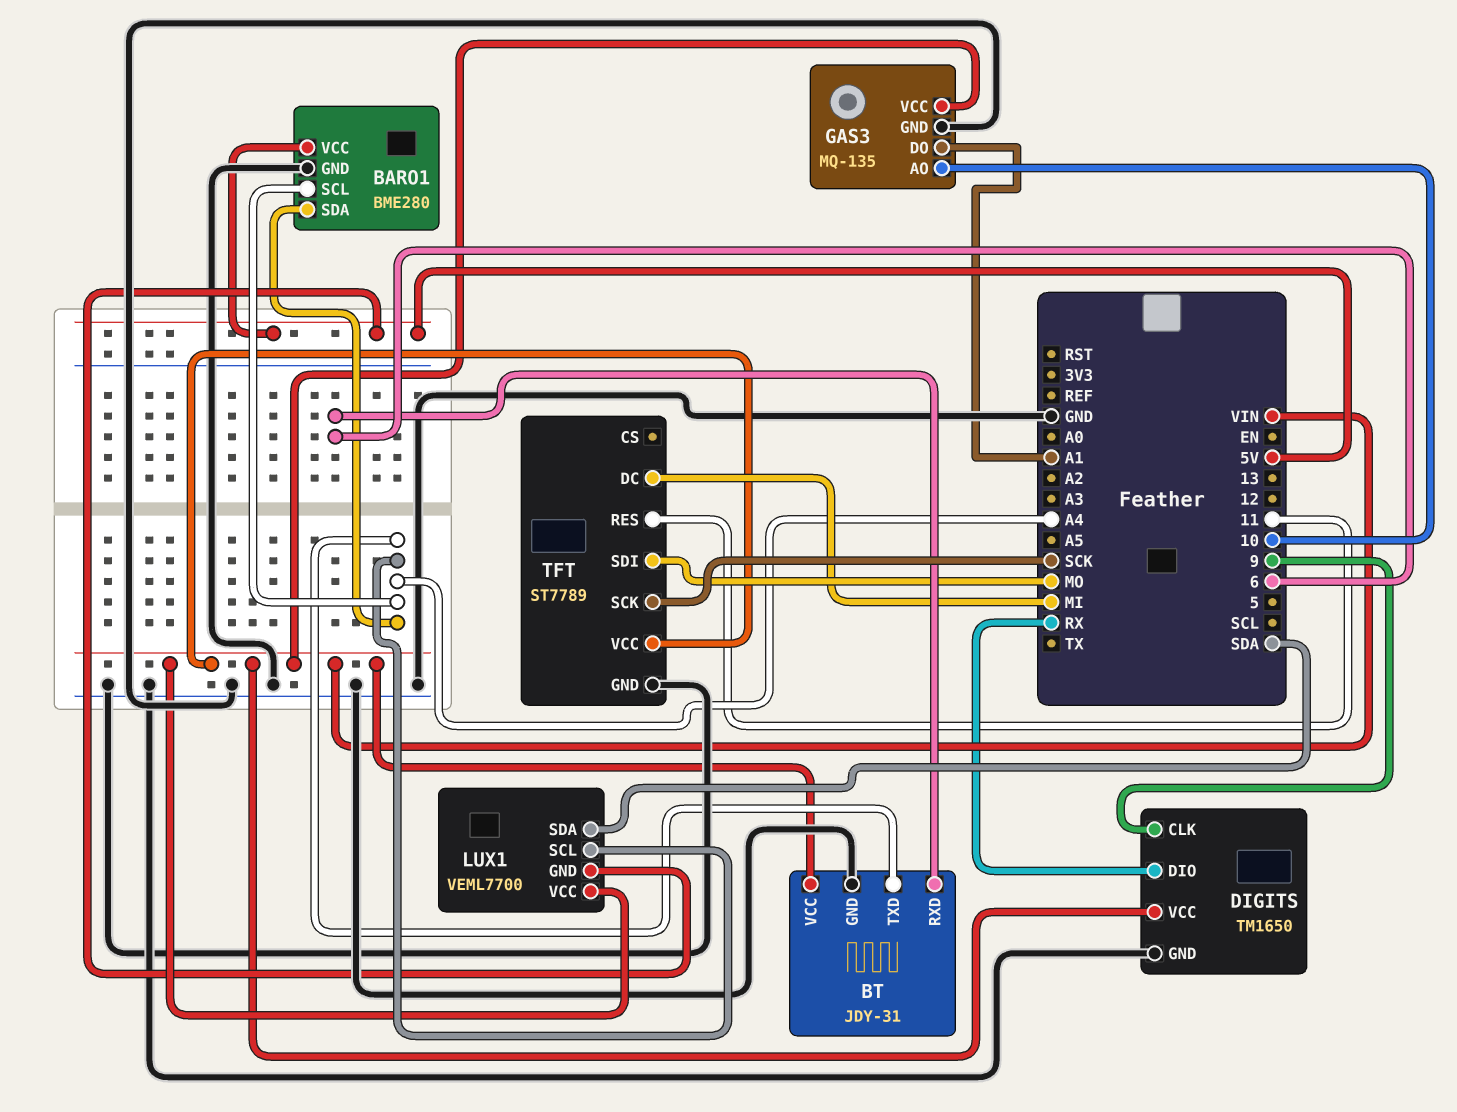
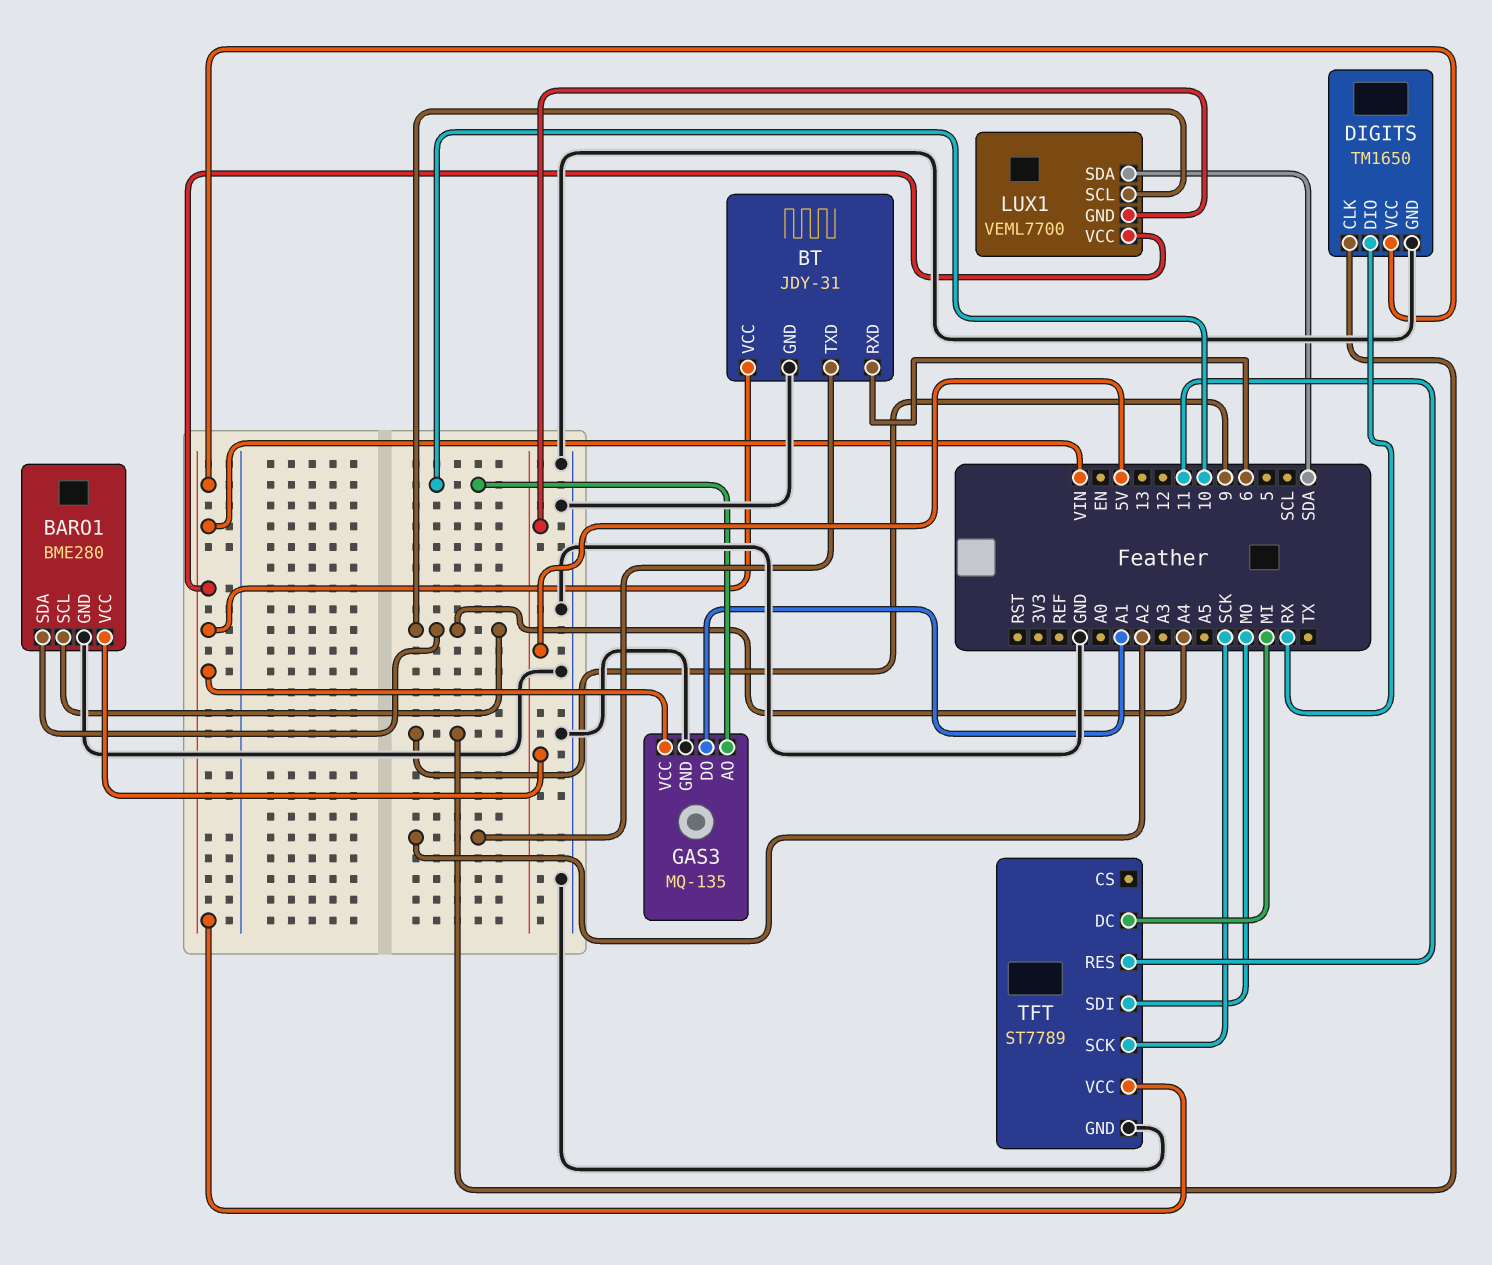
BT pin TXD: A4 -> A2

